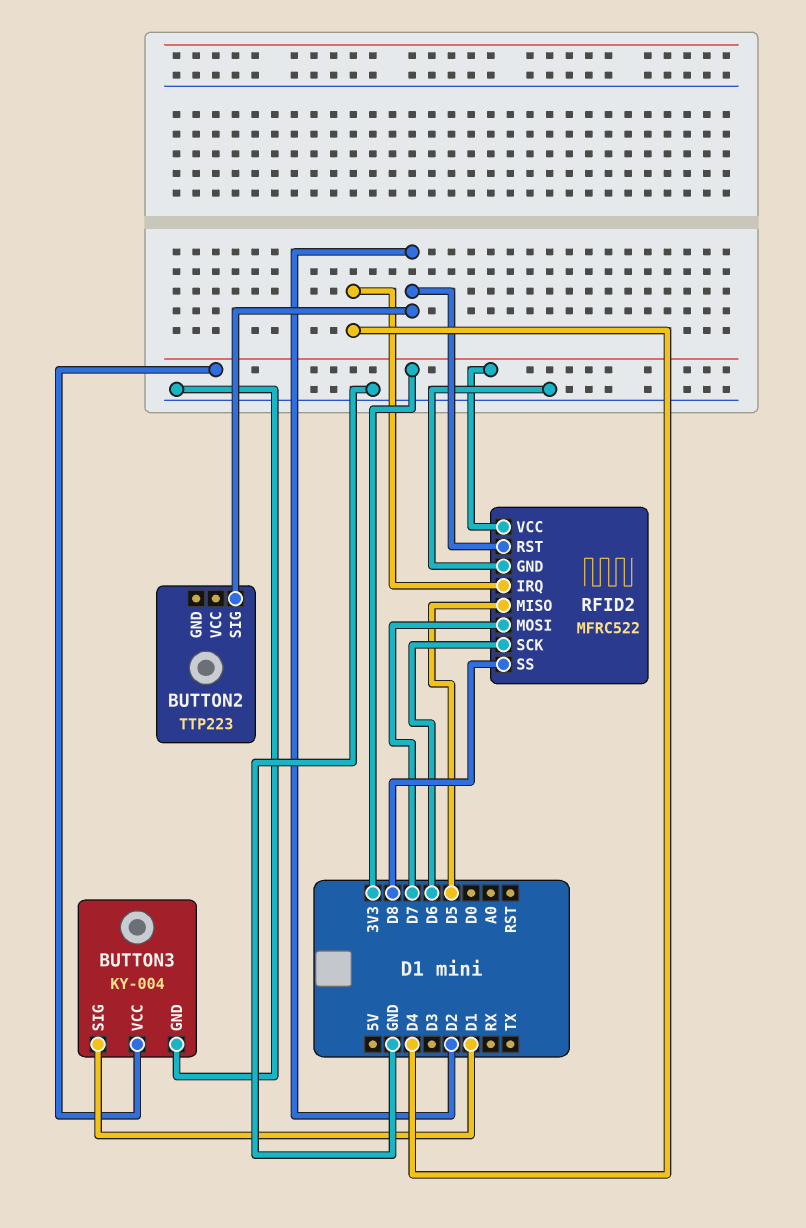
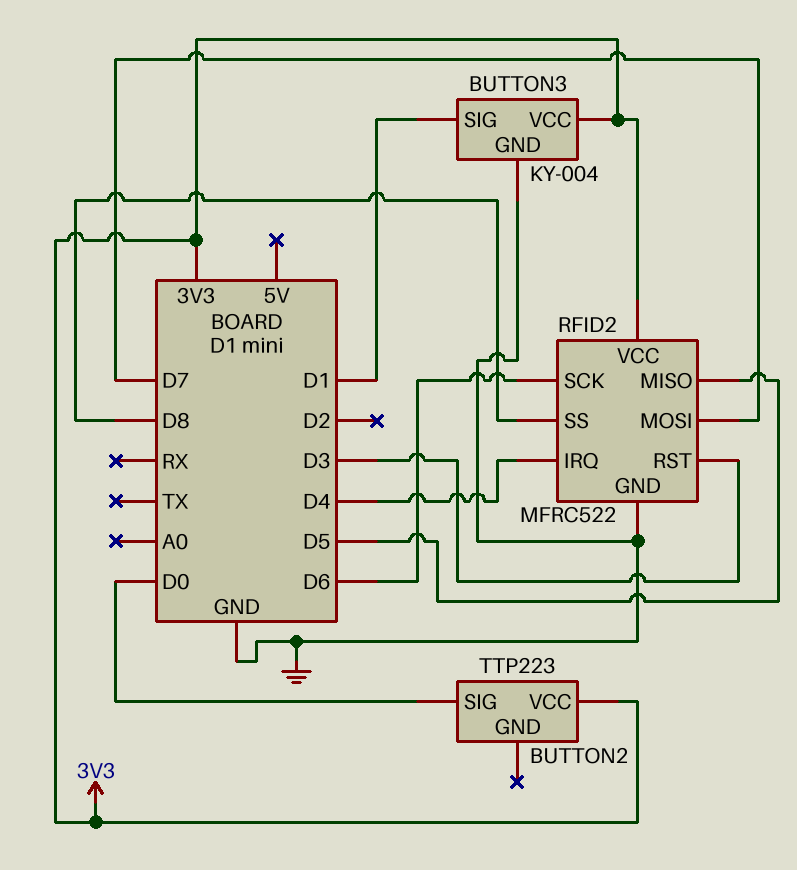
BUTTON2 pin SIG: D2 -> D0
BUTTON2 pin VCC: none -> 3V3
RFID2 pin RST: D2 -> D3

